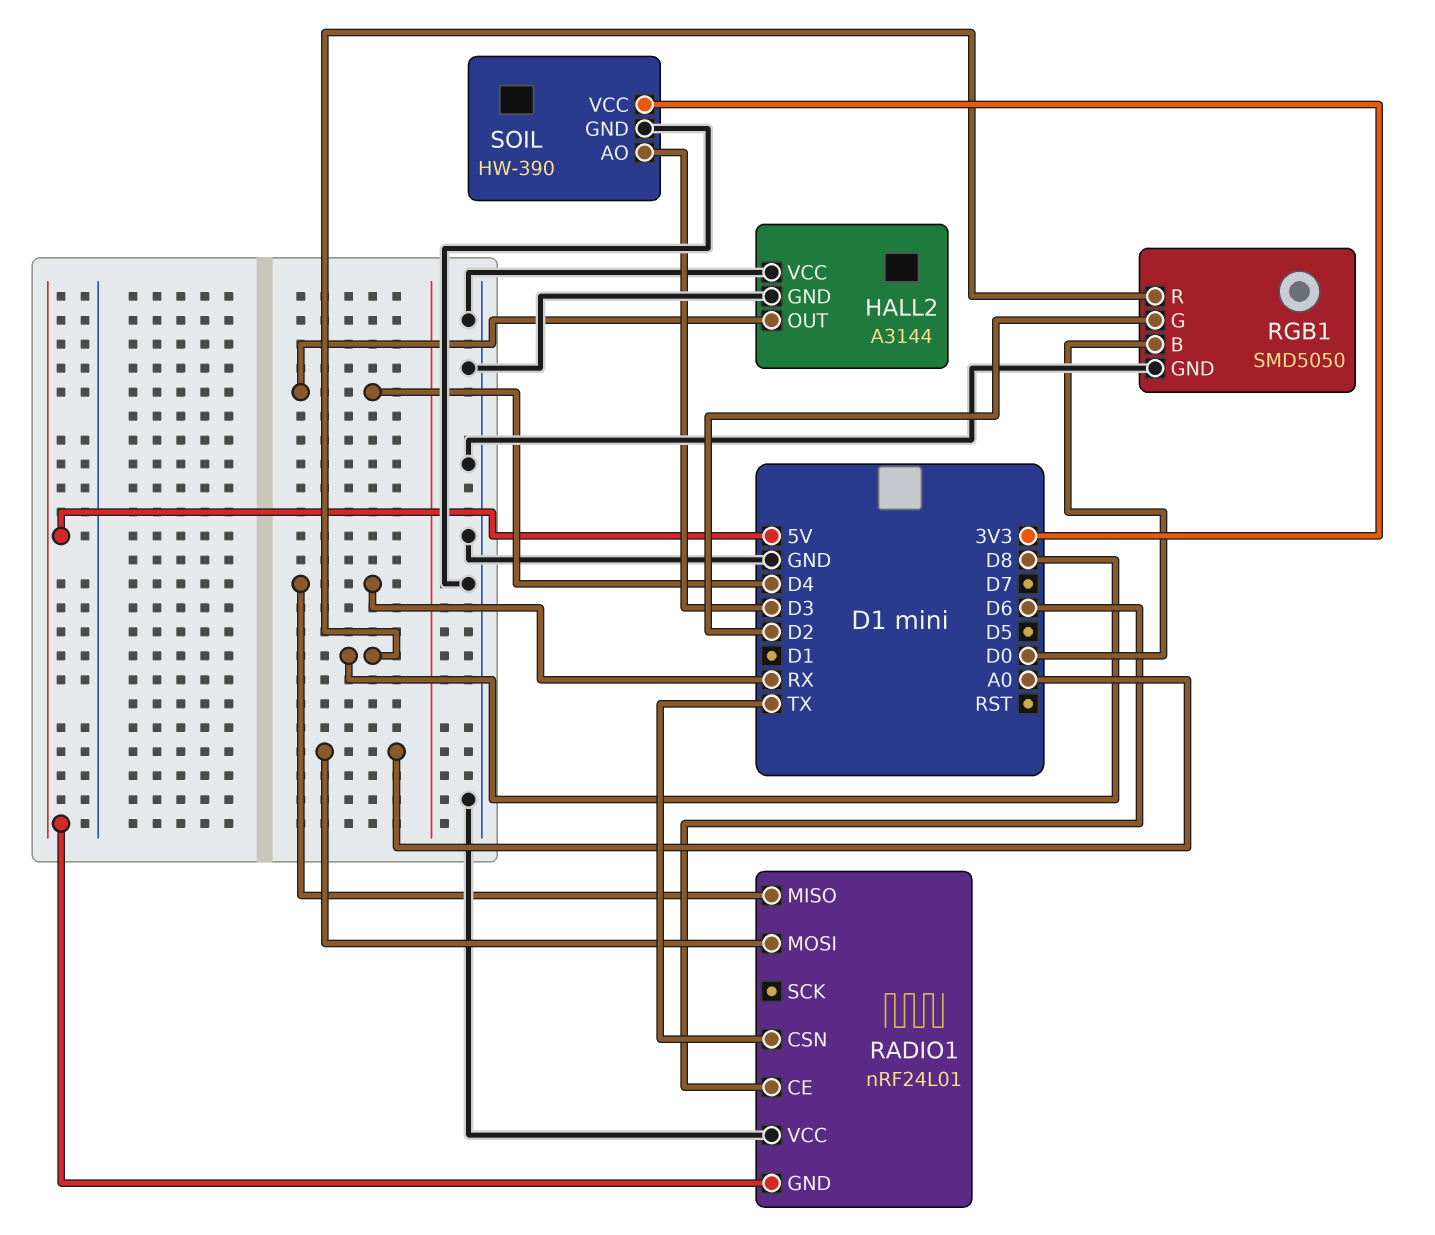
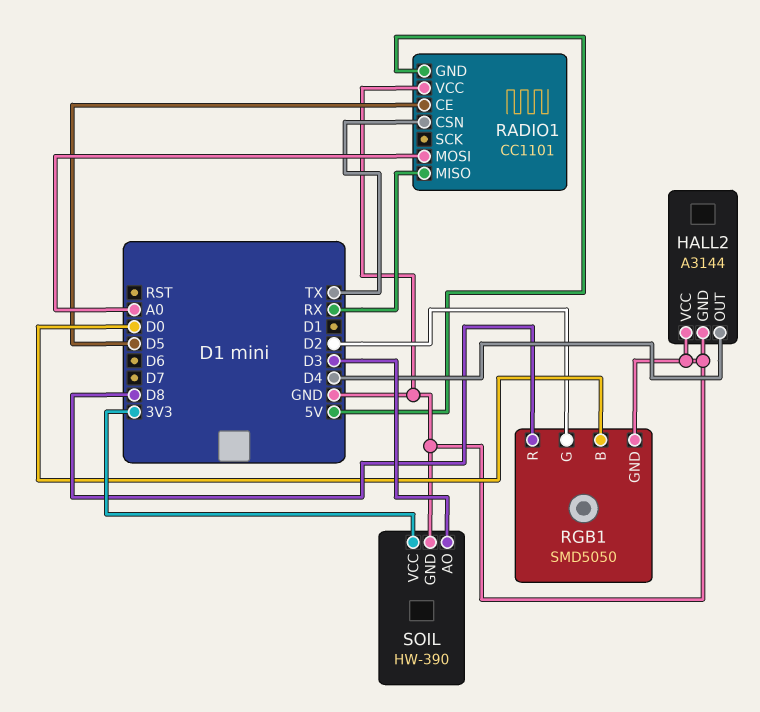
RADIO1: nRF24L01 -> CC1101
RADIO1 pin CE: D6 -> D5

